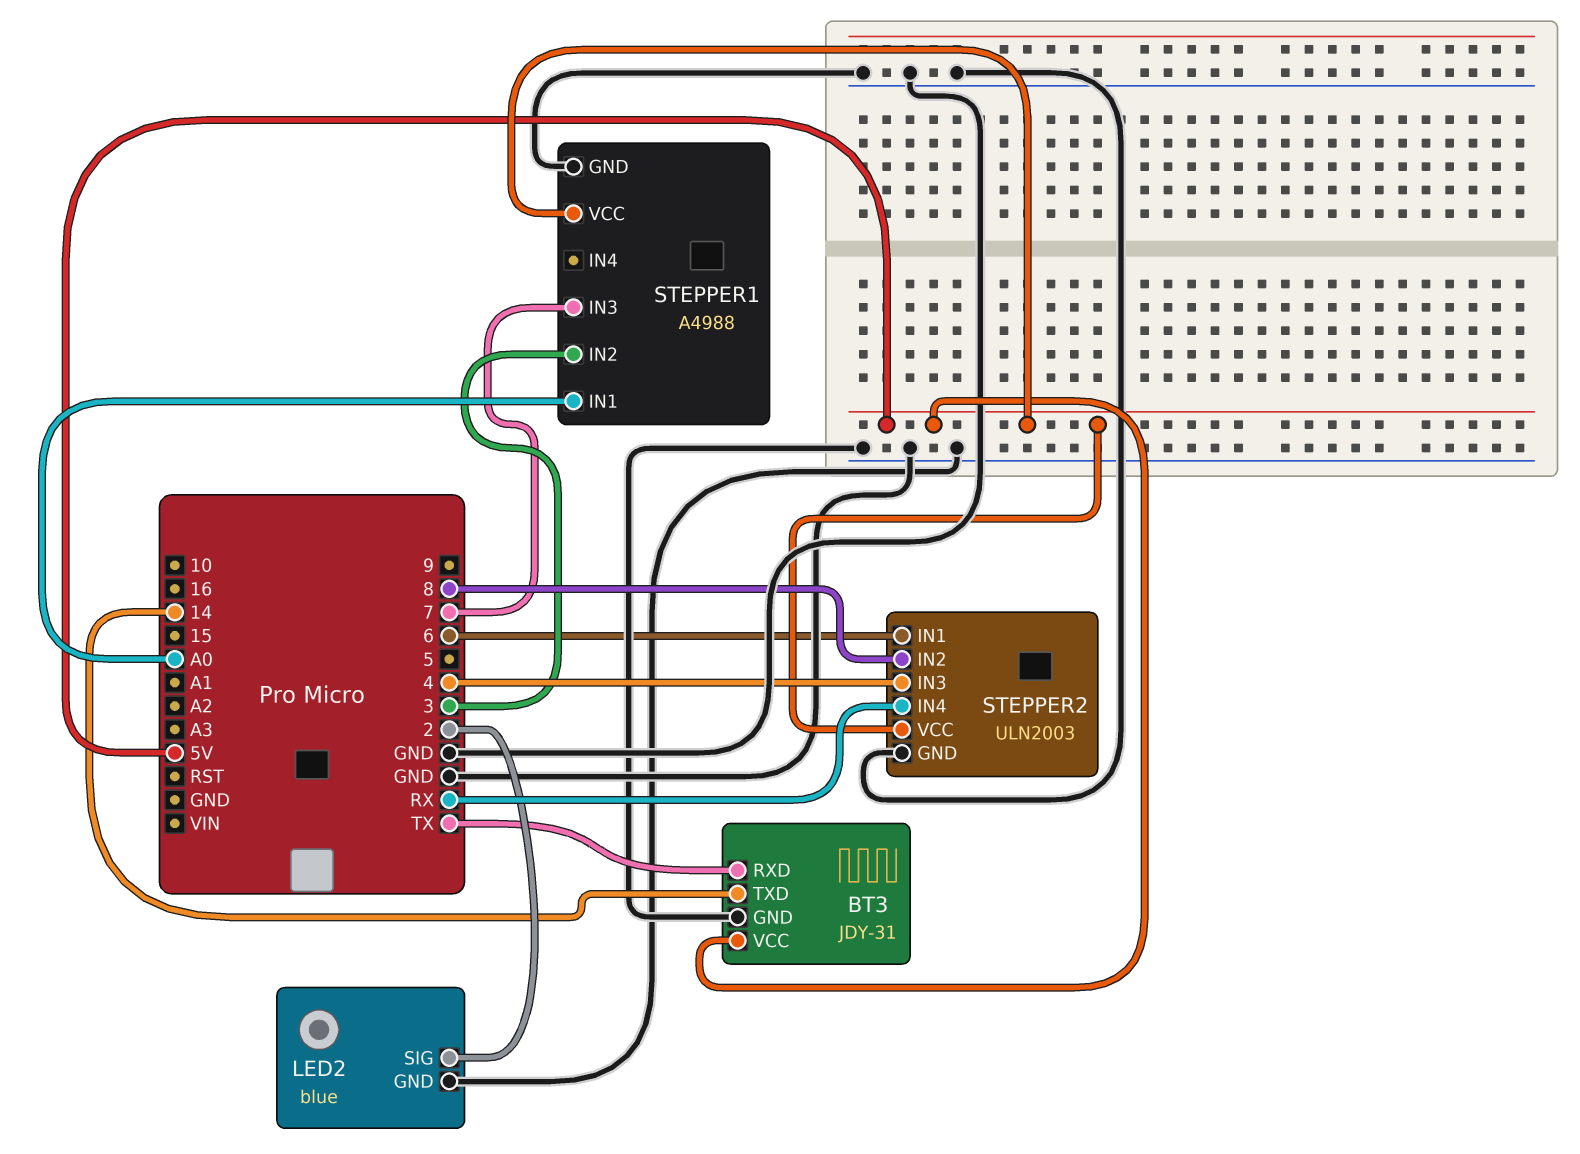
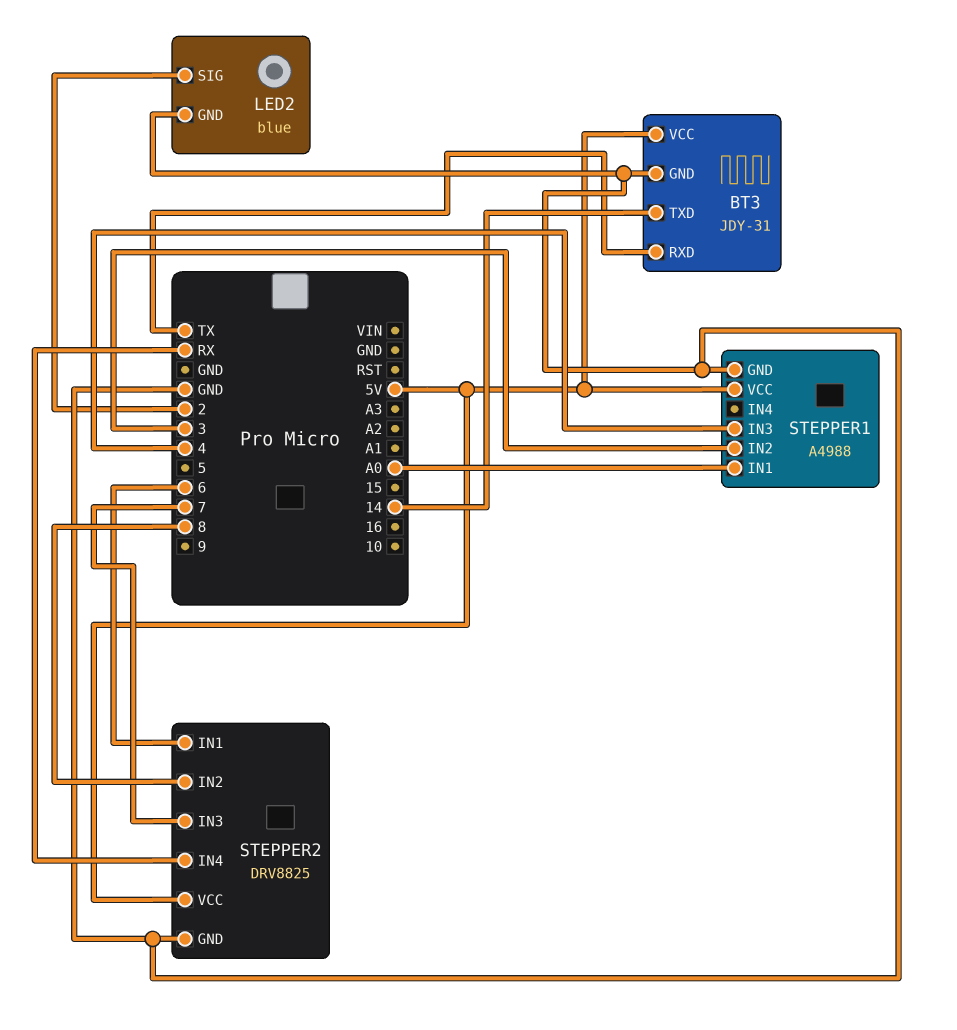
STEPPER1 pin IN3: 7 -> 4
STEPPER2: ULN2003 -> DRV8825
STEPPER2 pin IN3: 4 -> 7

